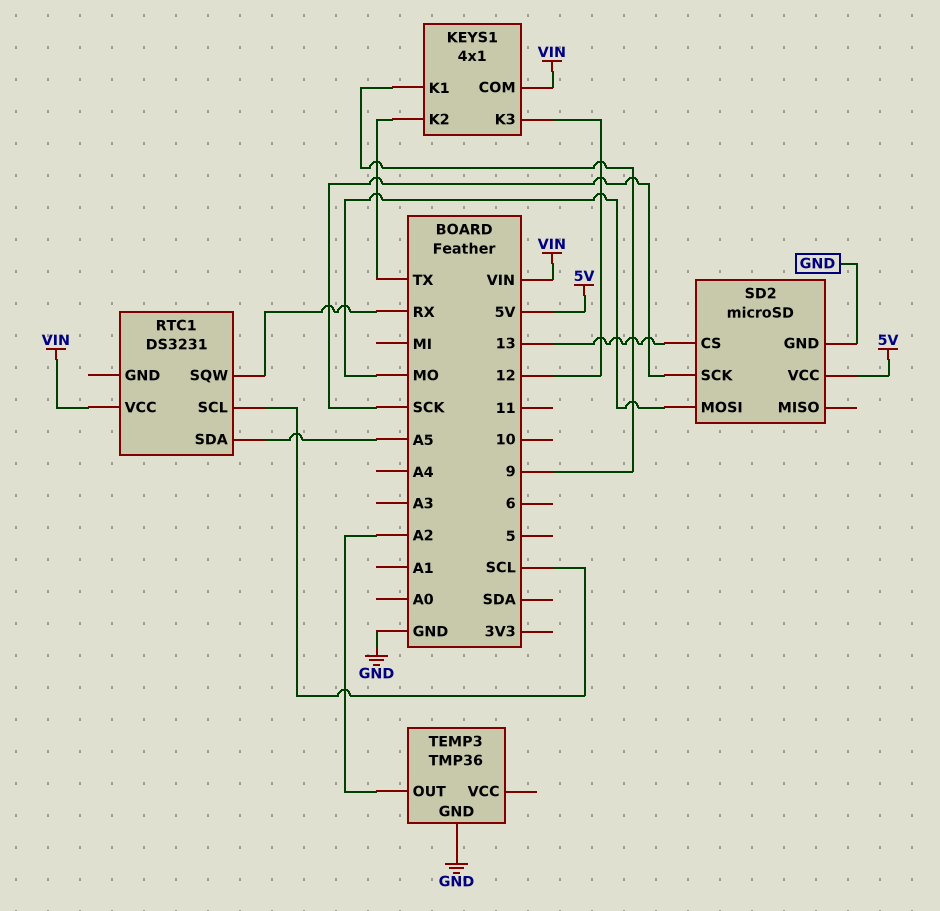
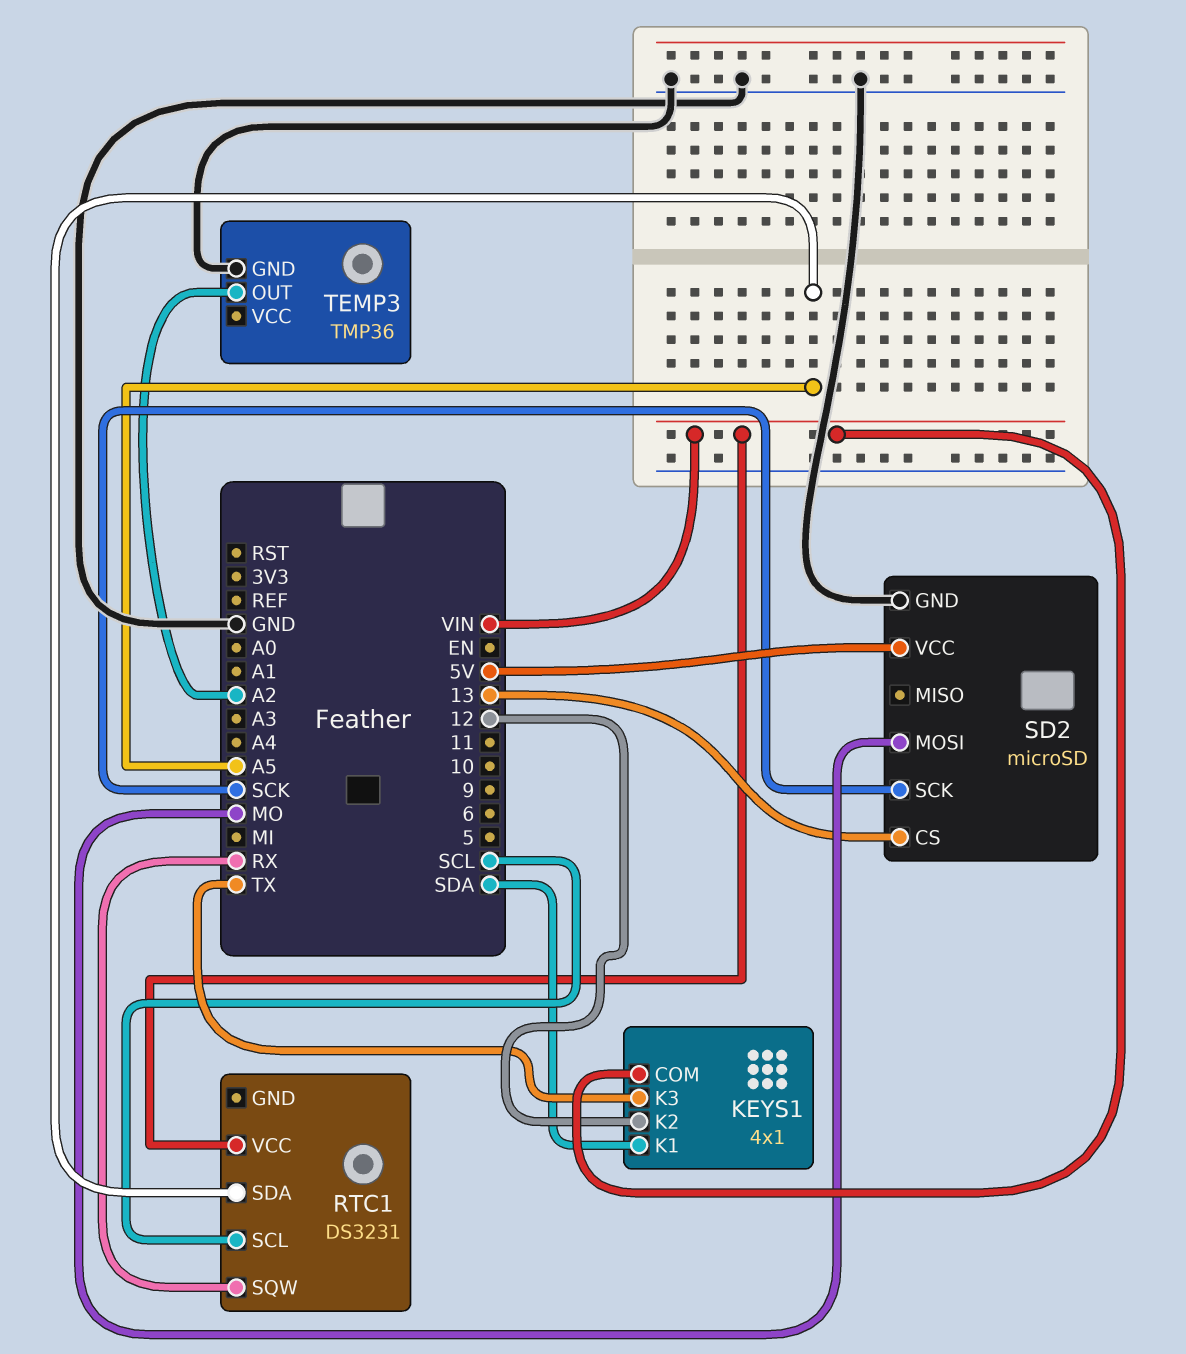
KEYS1 pin K1: 9 -> SDA
KEYS1 pin K2: TX -> 12
KEYS1 pin K3: 12 -> TX

